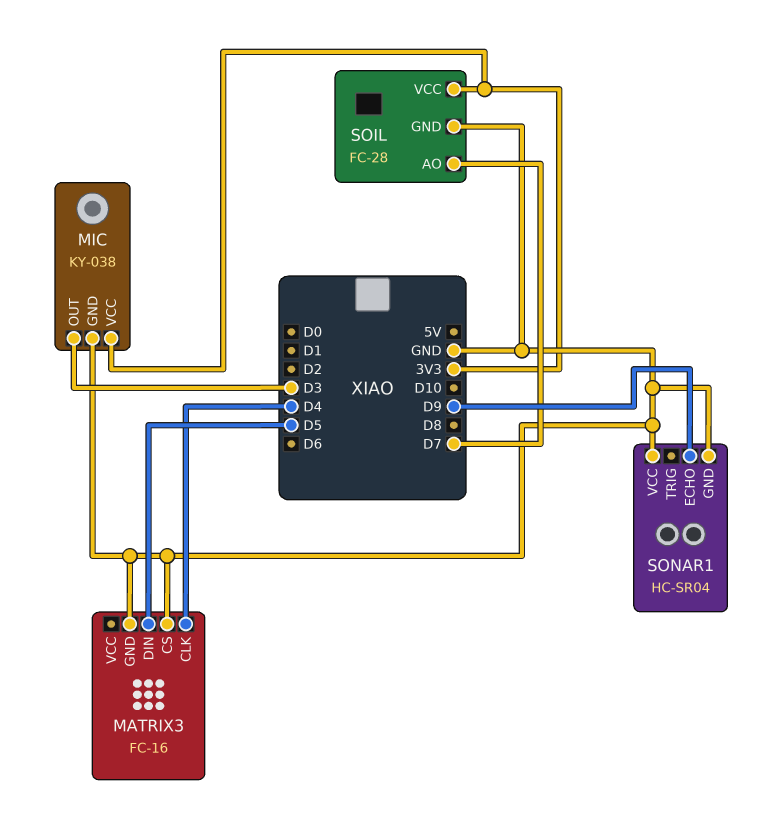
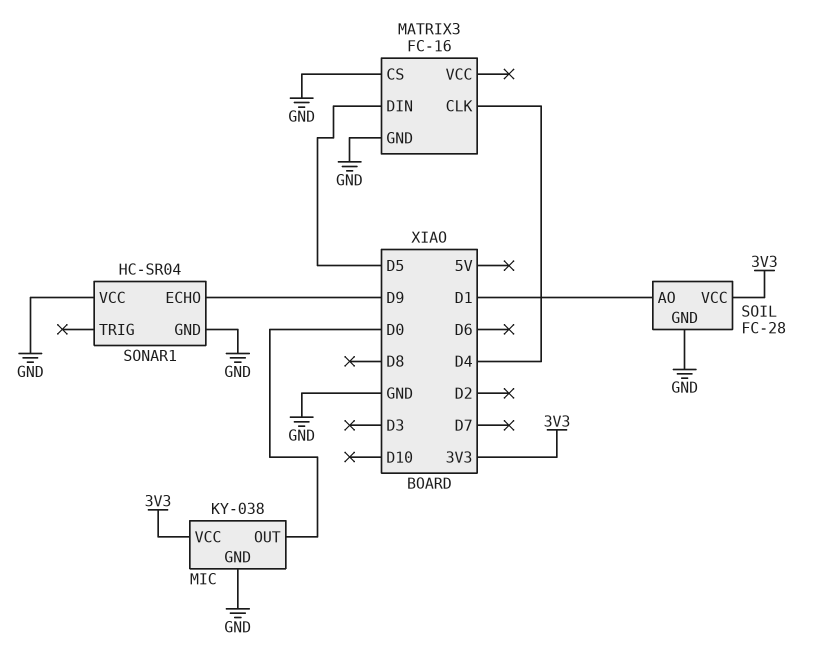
MIC pin OUT: D3 -> D0
SOIL pin AO: D7 -> D1

